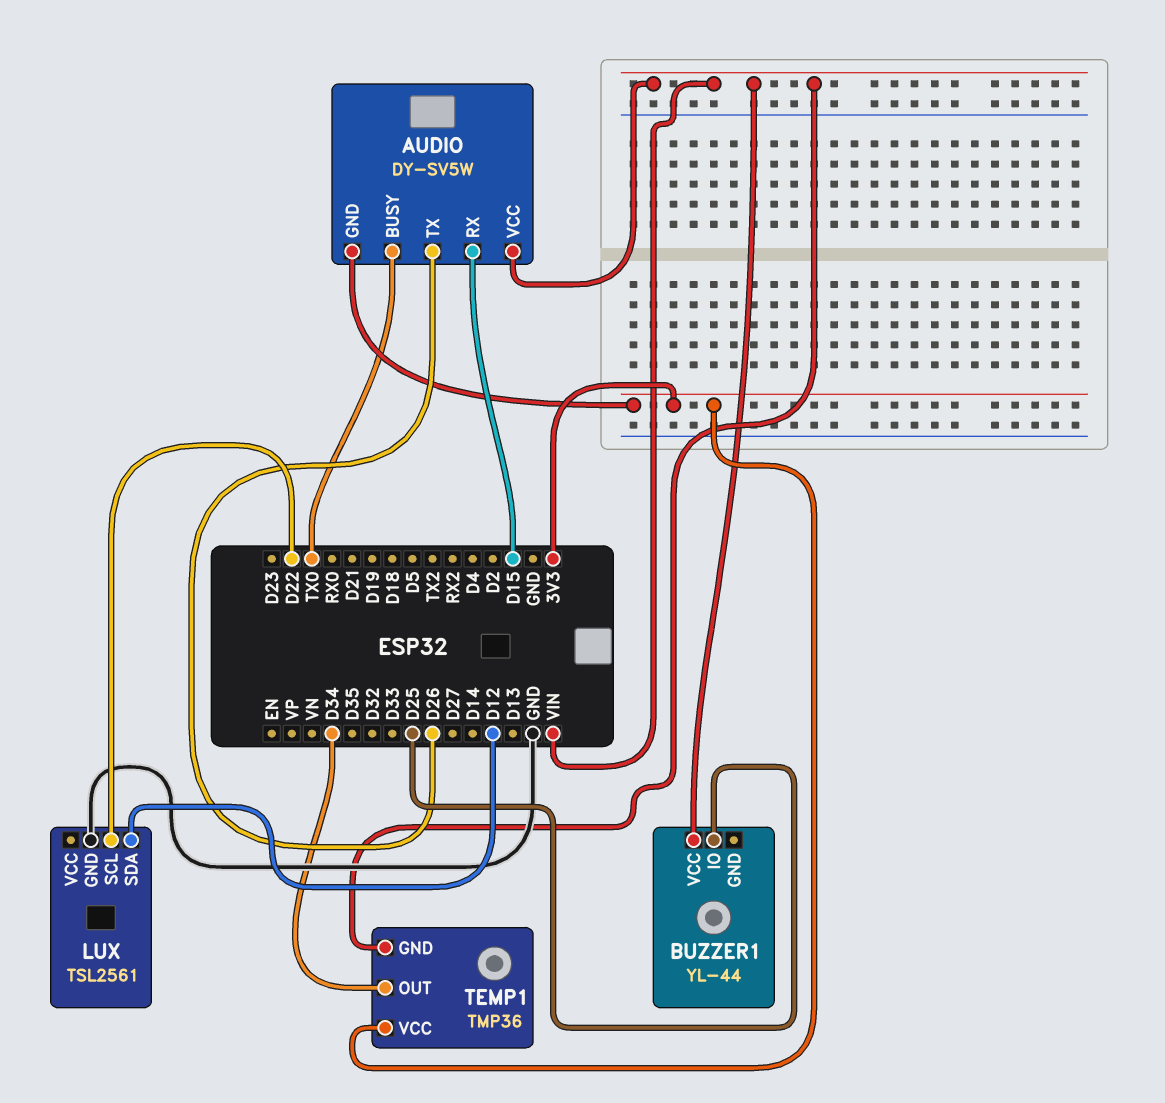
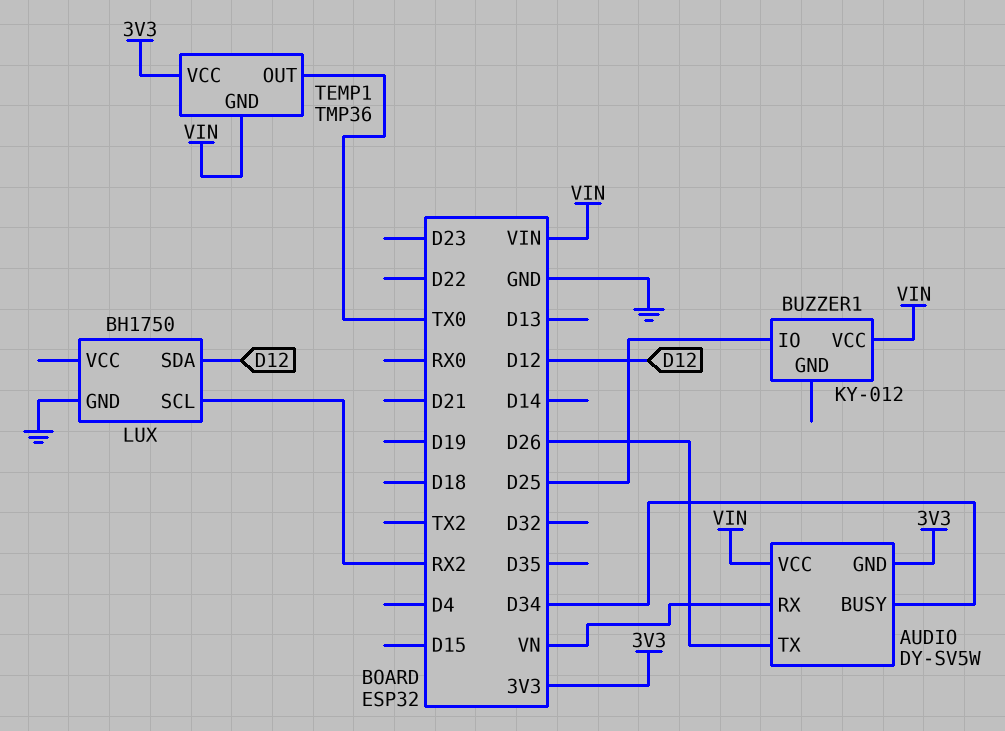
AUDIO pin BUSY: TX0 -> D34
AUDIO pin RX: D15 -> VN
BUZZER1: YL-44 -> KY-012
LUX: TSL2561 -> BH1750
LUX pin SCL: D22 -> RX2
TEMP1 pin OUT: D34 -> TX0

